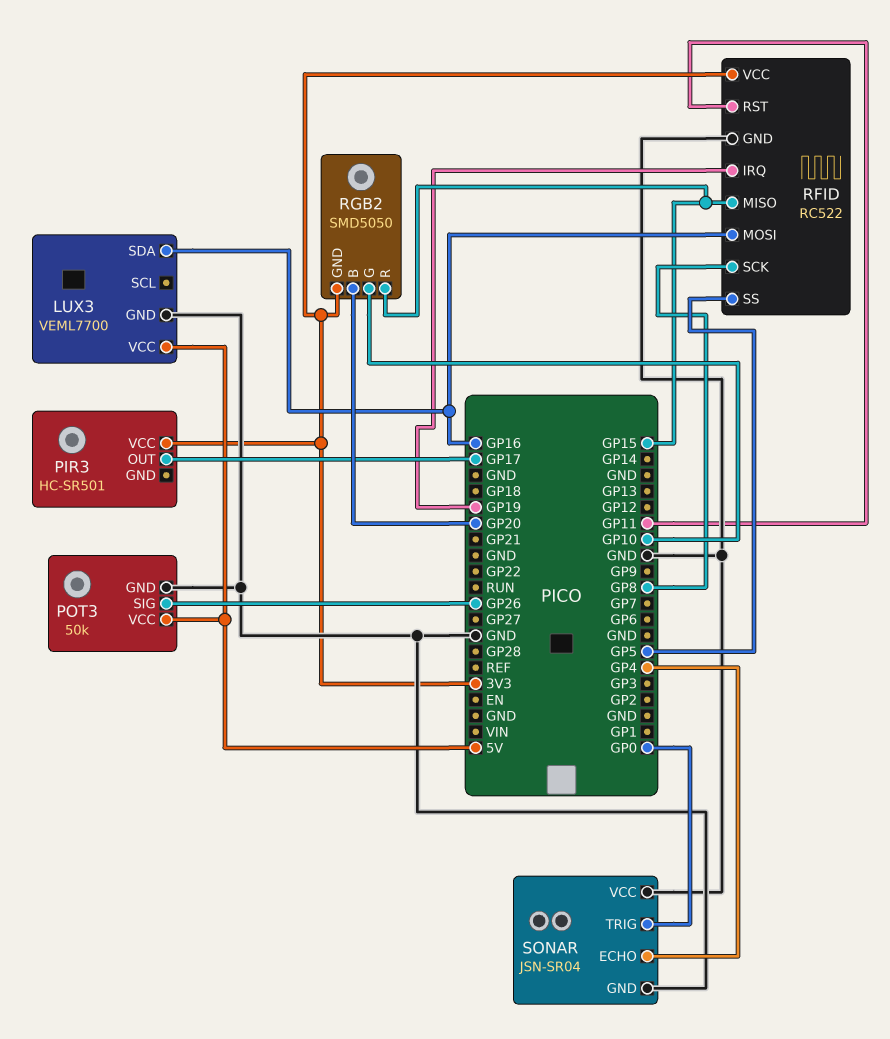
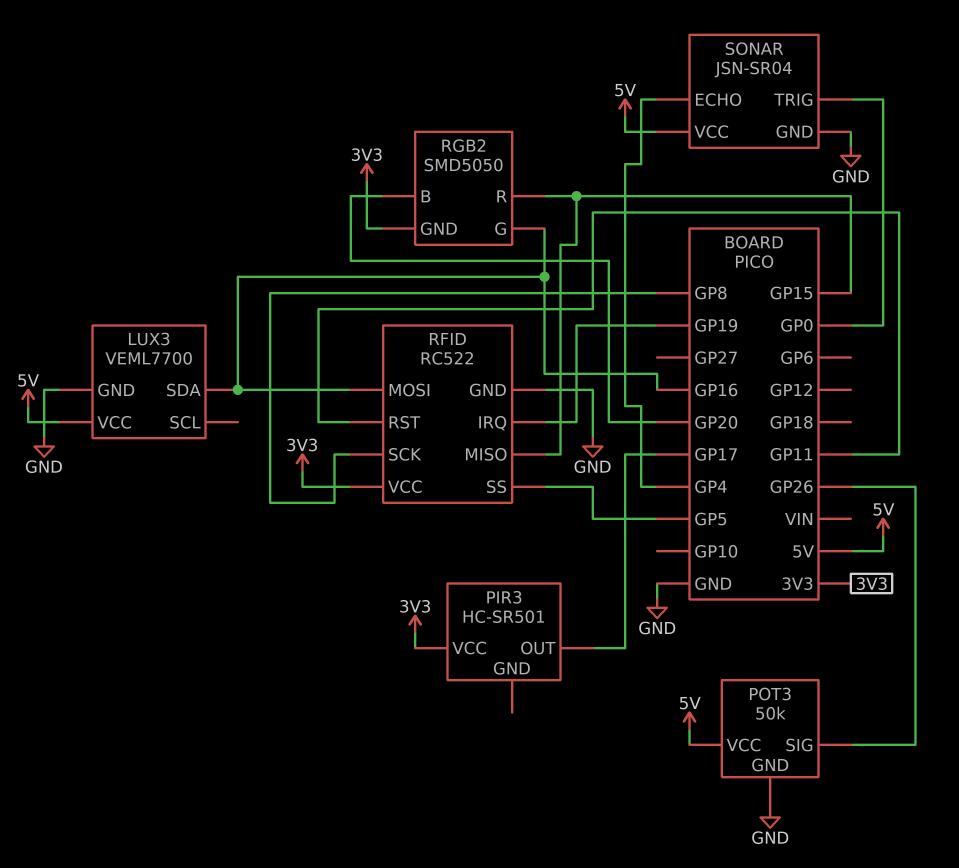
RGB2 pin G: GP10 -> GP16
SONAR pin VCC: GND -> 5V

